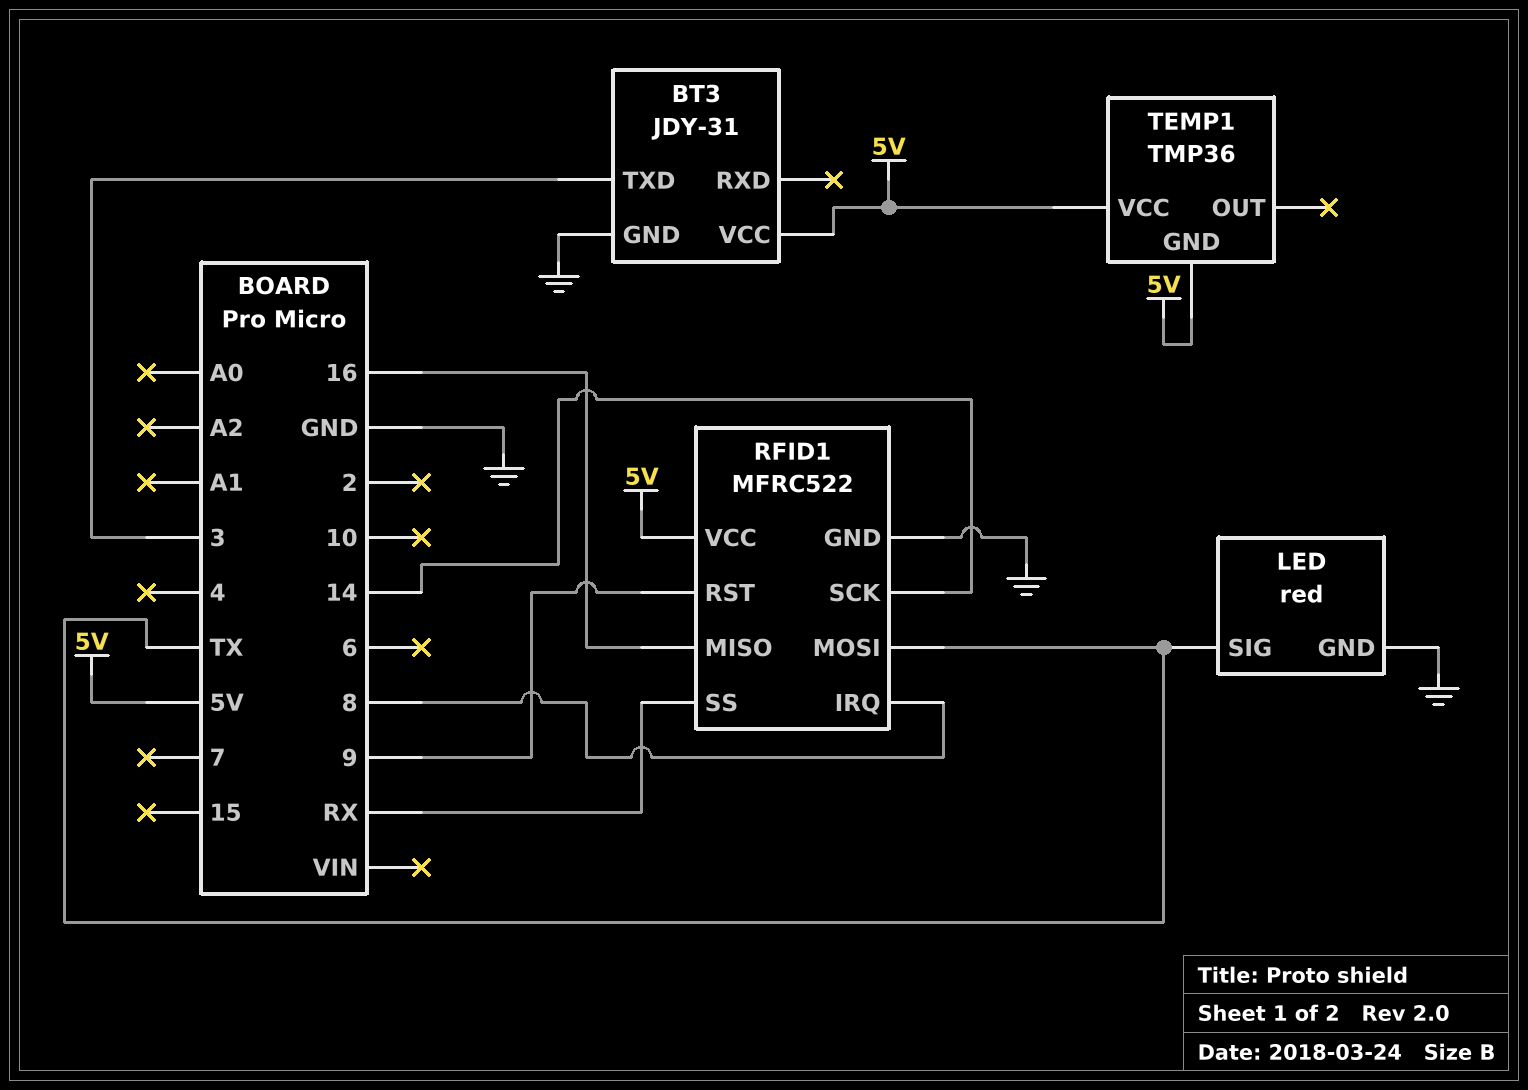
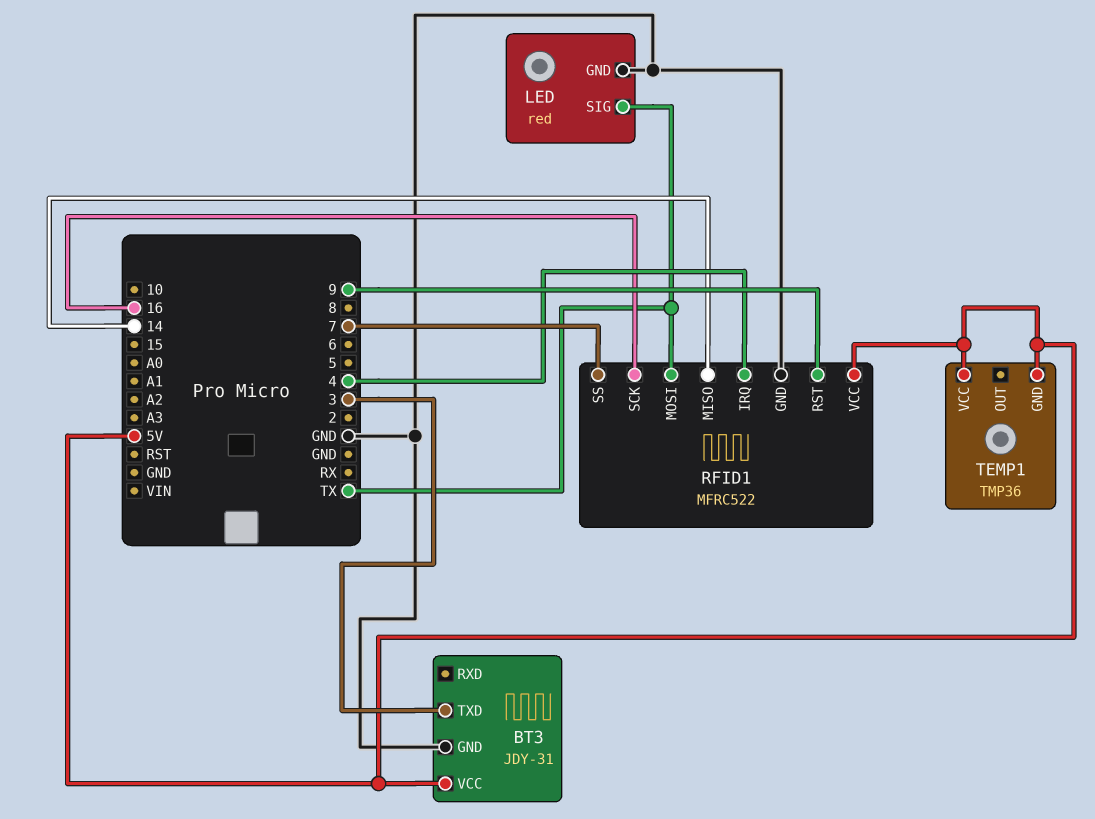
RFID1 pin IRQ: 8 -> 4
RFID1 pin MISO: 16 -> 14
RFID1 pin SCK: 14 -> 16
RFID1 pin SS: RX -> 7

